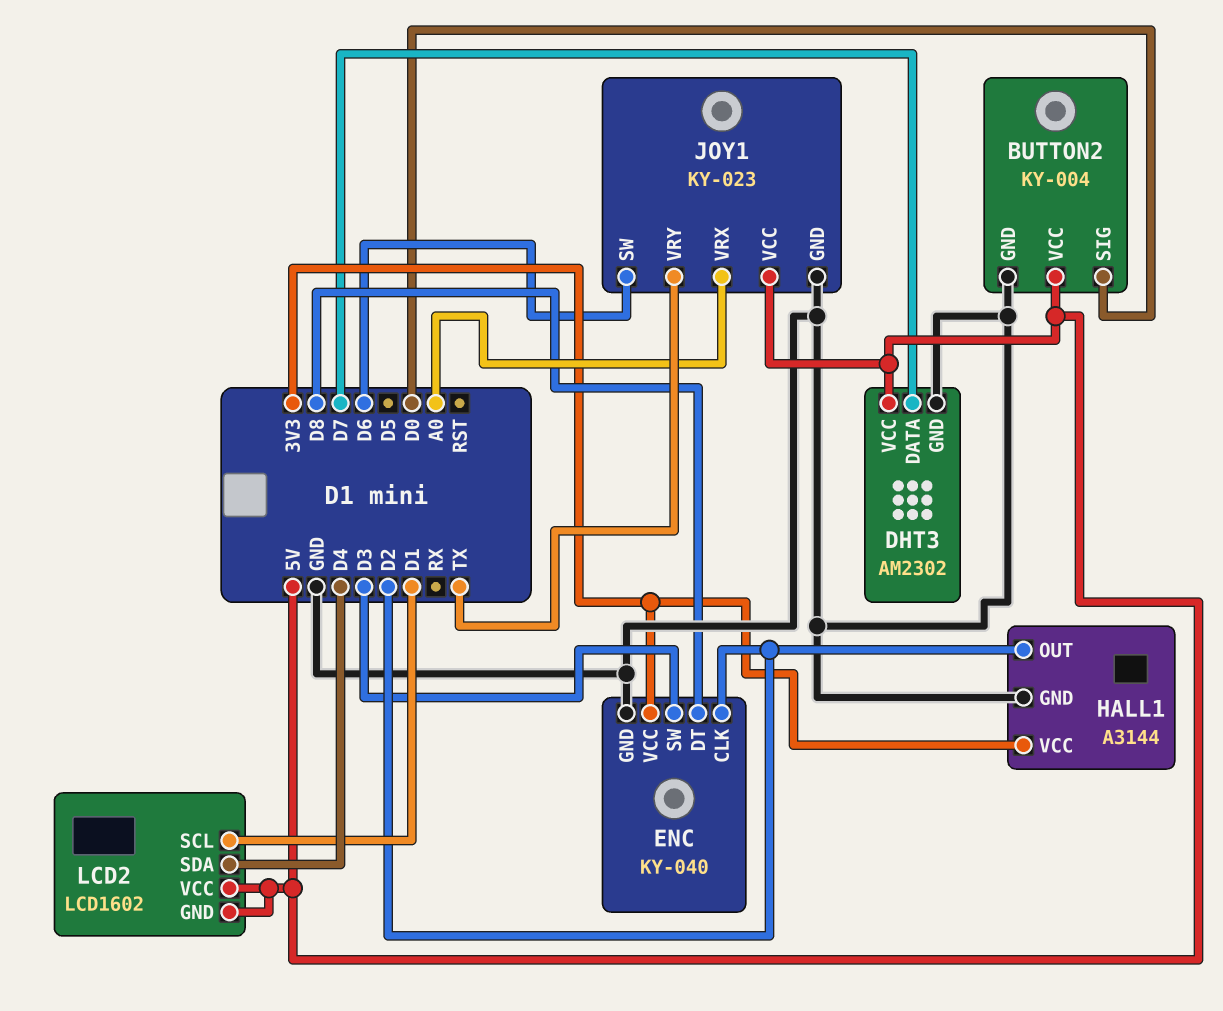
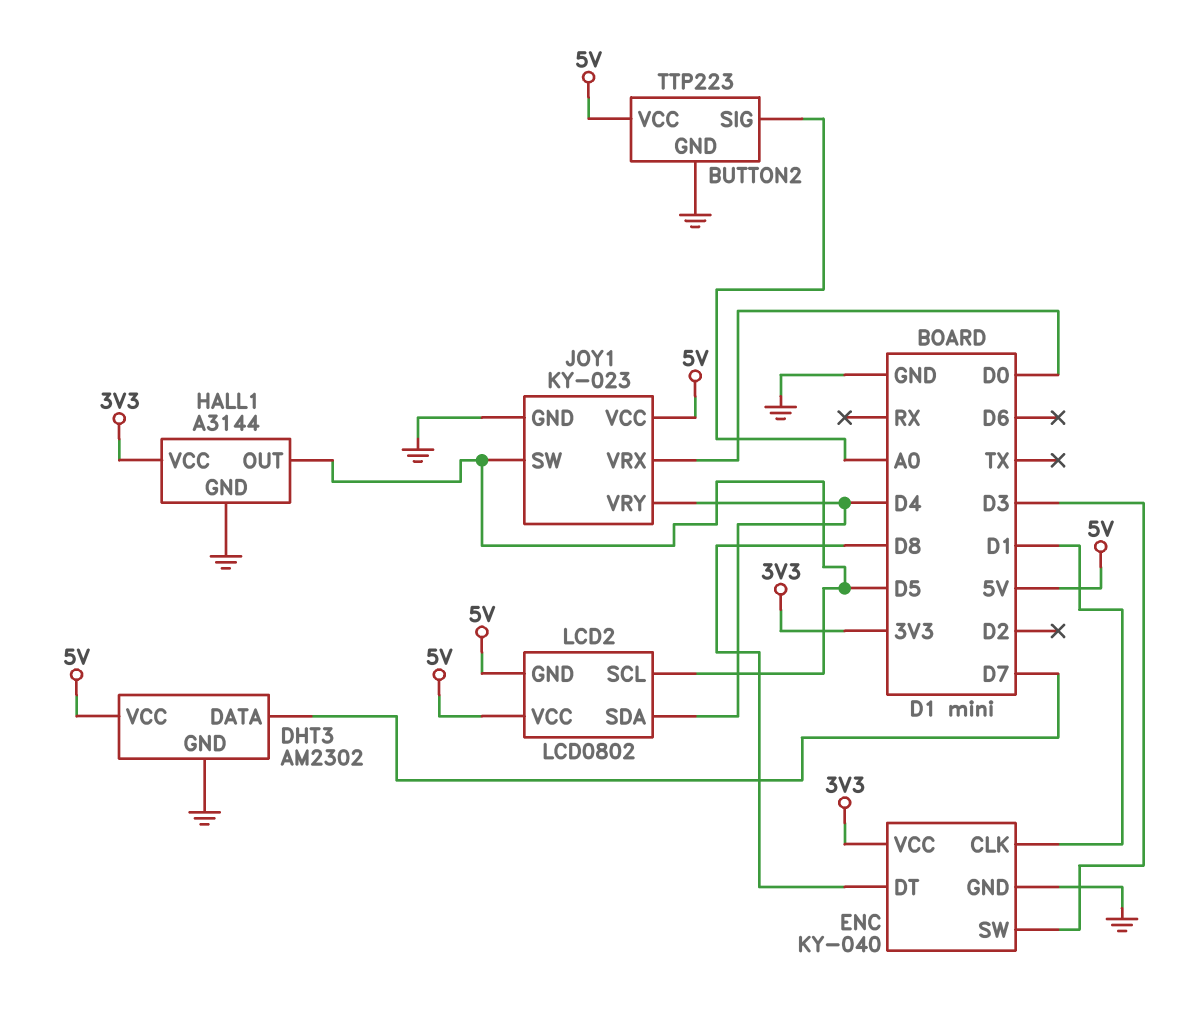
BUTTON2: KY-004 -> TTP223
BUTTON2 pin SIG: D0 -> A0
ENC pin CLK: D2 -> D1
HALL1 pin OUT: D2 -> D5
JOY1 pin SW: D6 -> D5
JOY1 pin VRX: A0 -> D0
JOY1 pin VRY: TX -> D4
LCD2: LCD1602 -> LCD0802
LCD2 pin SCL: D1 -> D5

